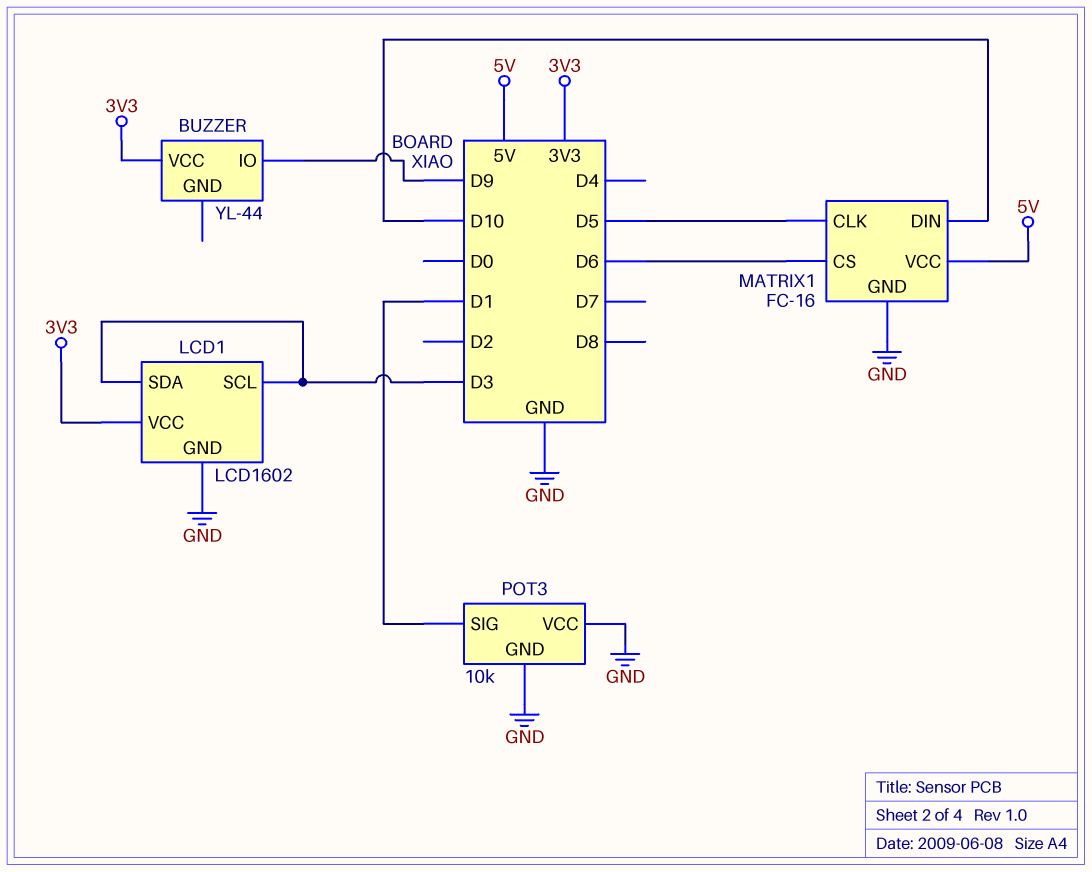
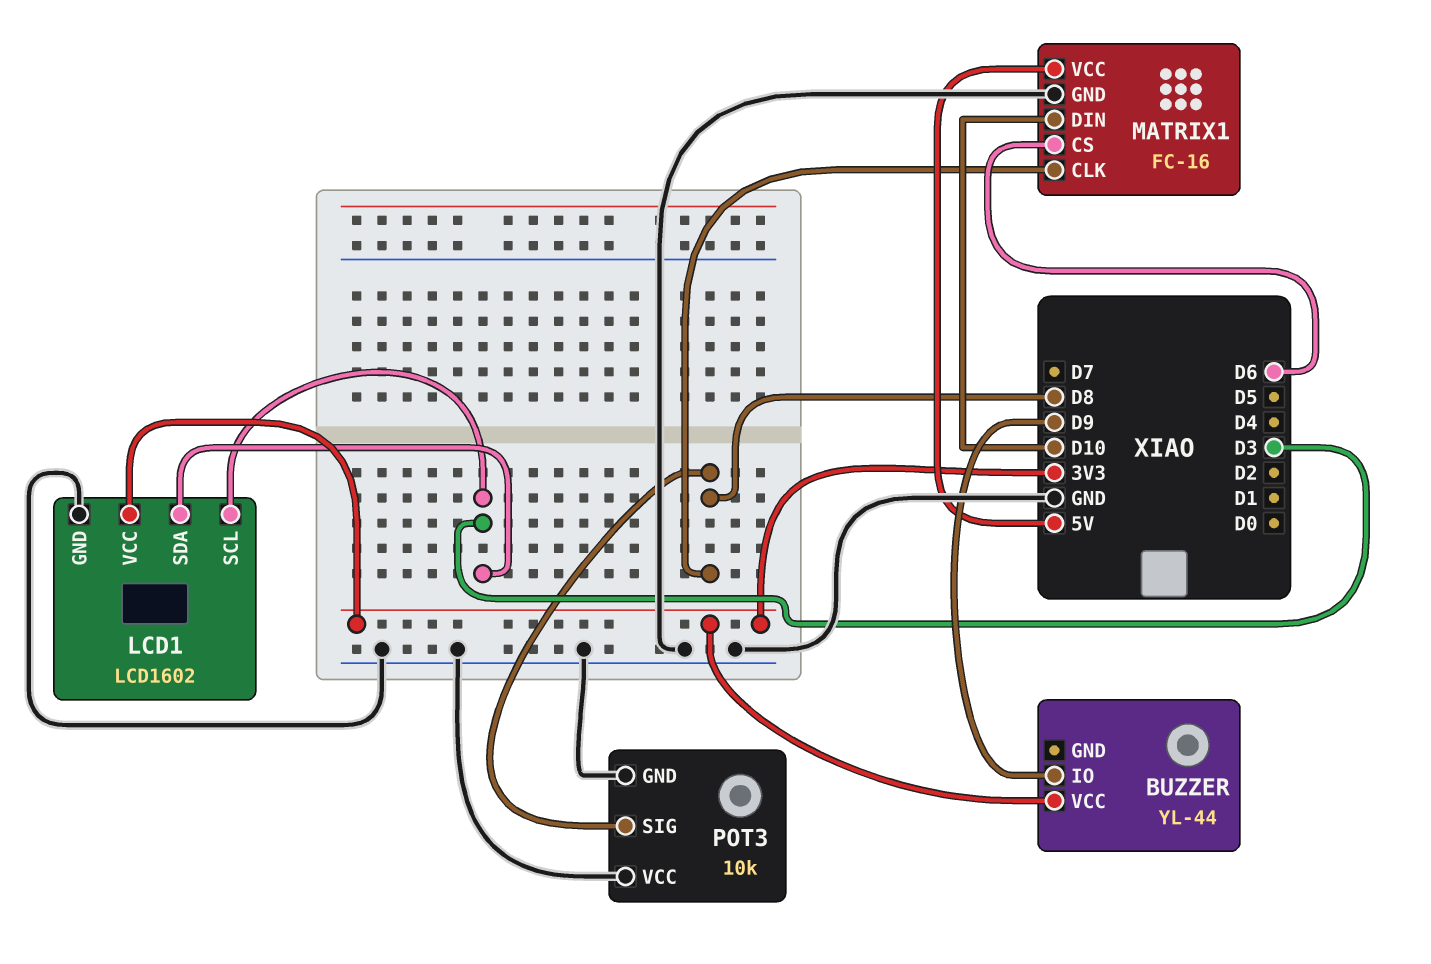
MATRIX1 pin CLK: D5 -> D8
POT3 pin SIG: D1 -> D8

